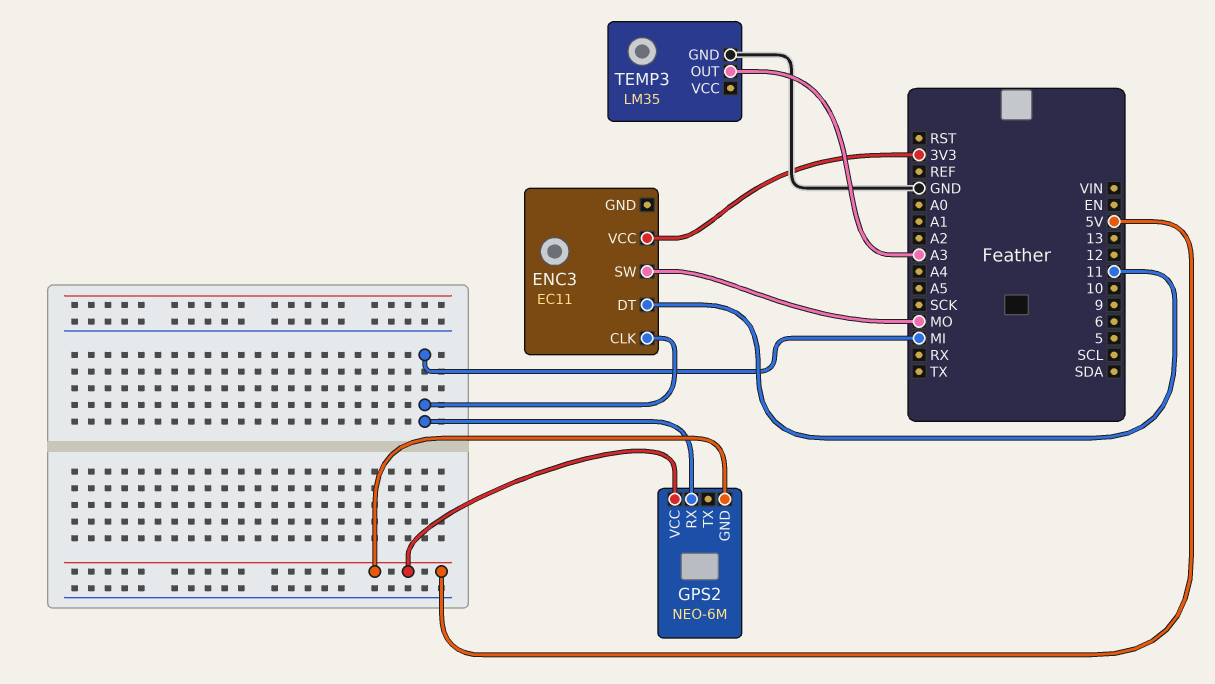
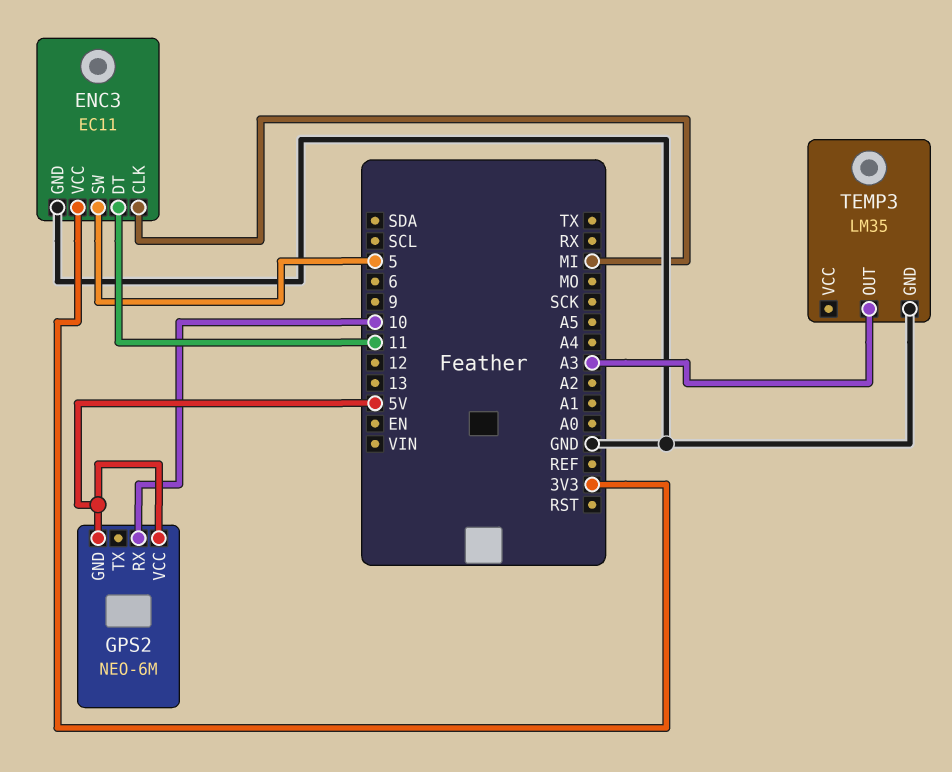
ENC3 pin GND: none -> GND
ENC3 pin SW: MO -> 5
GPS2 pin RX: MI -> 10

